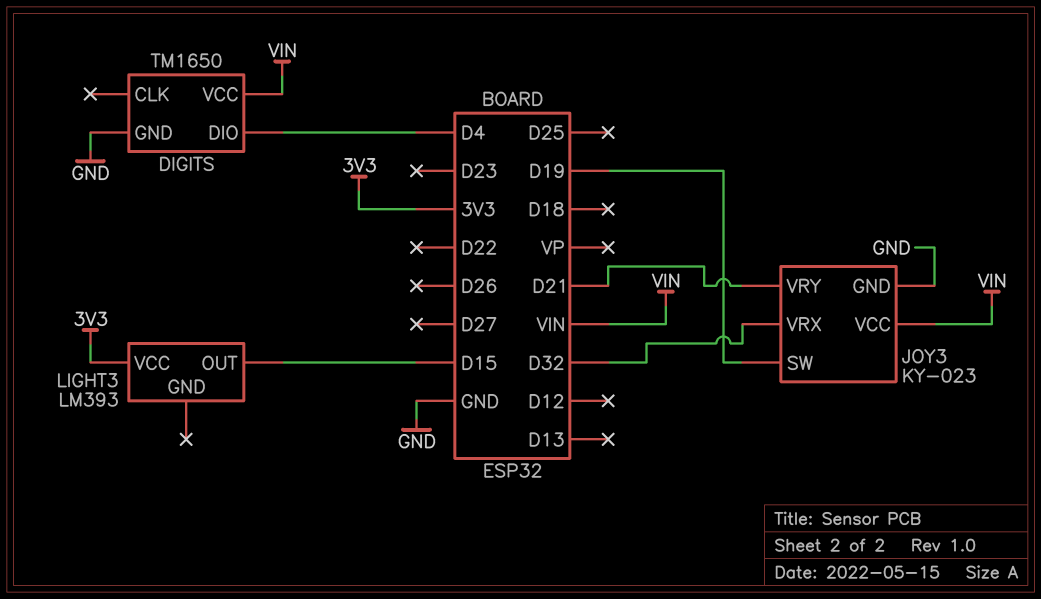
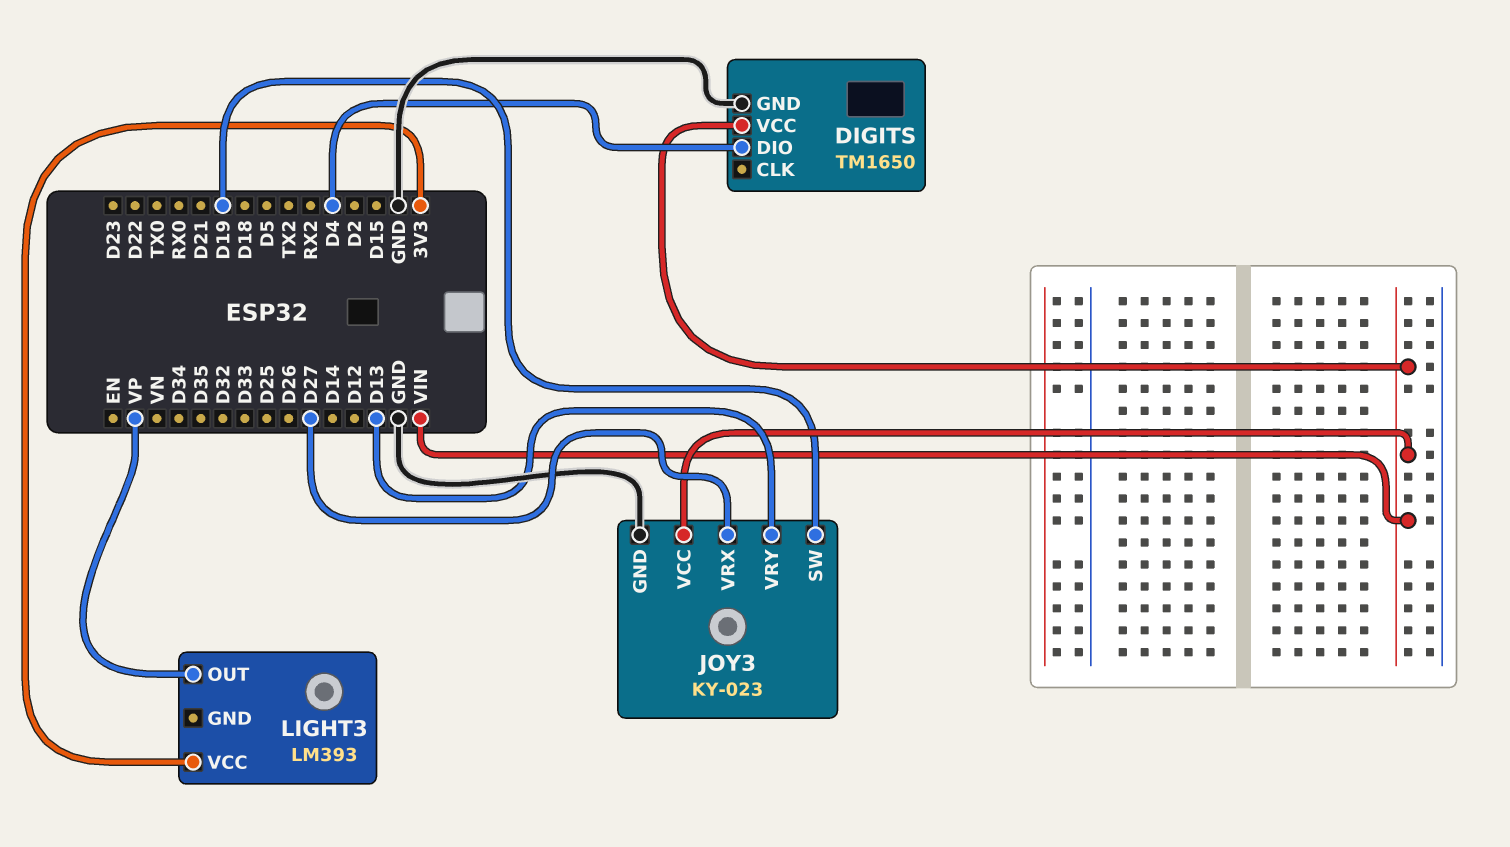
JOY3 pin VRX: D32 -> D27
JOY3 pin VRY: D21 -> D13
LIGHT3 pin OUT: D15 -> VP

